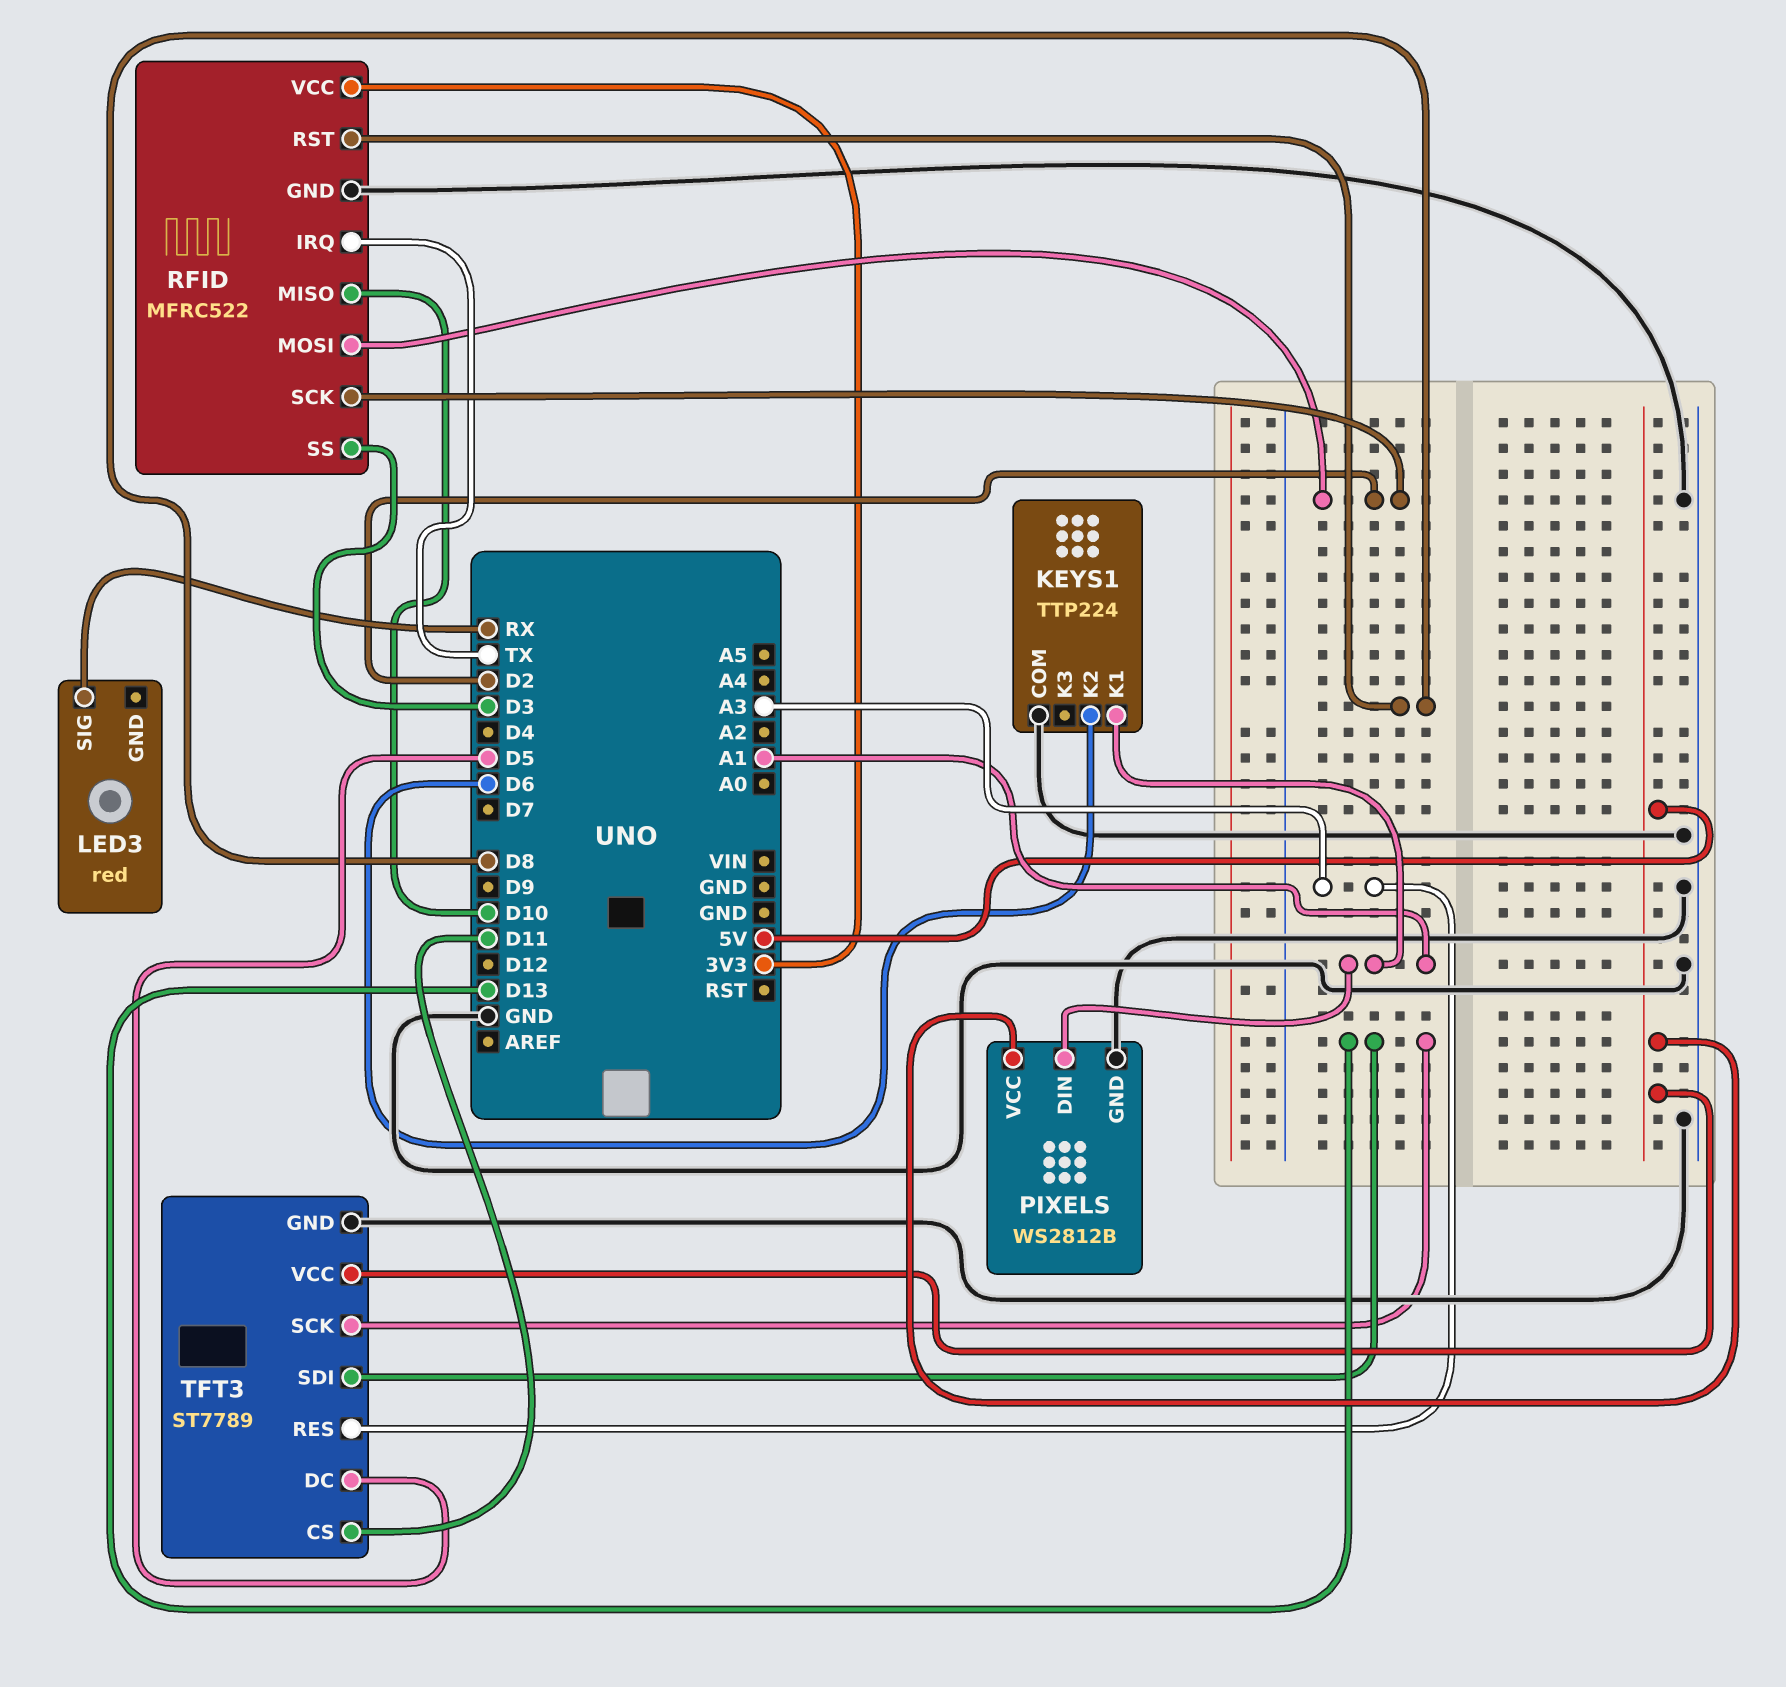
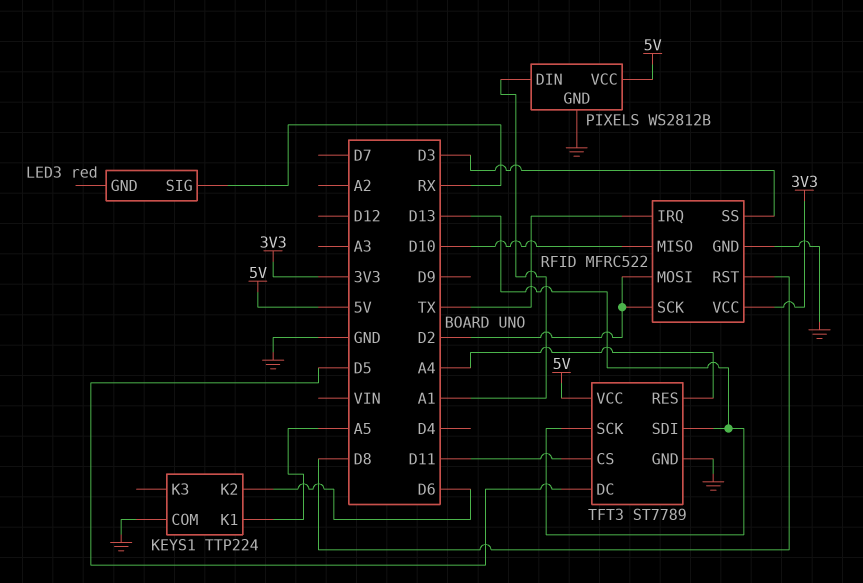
KEYS1 pin K1: A1 -> A5
TFT3 pin RES: A3 -> A4

